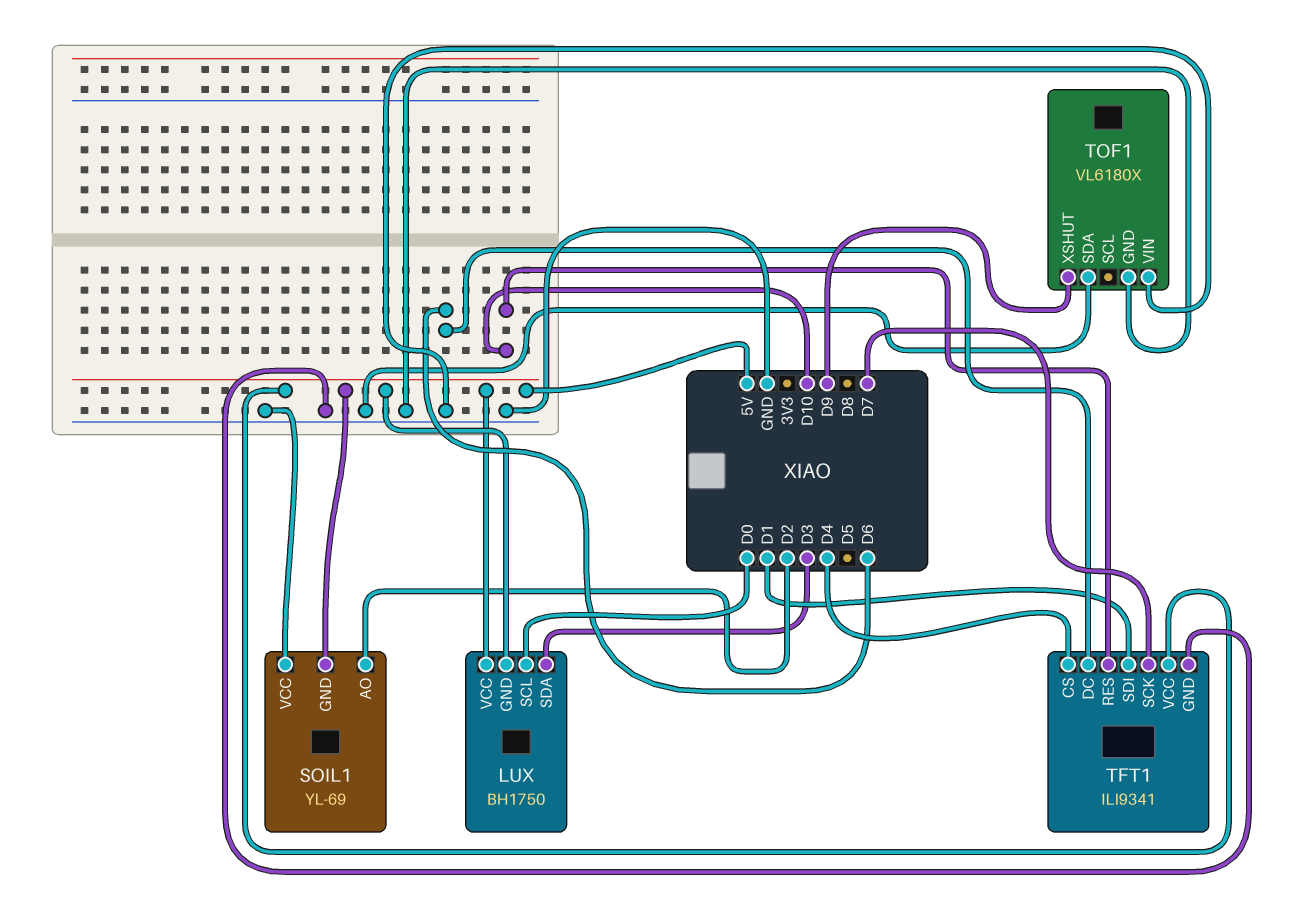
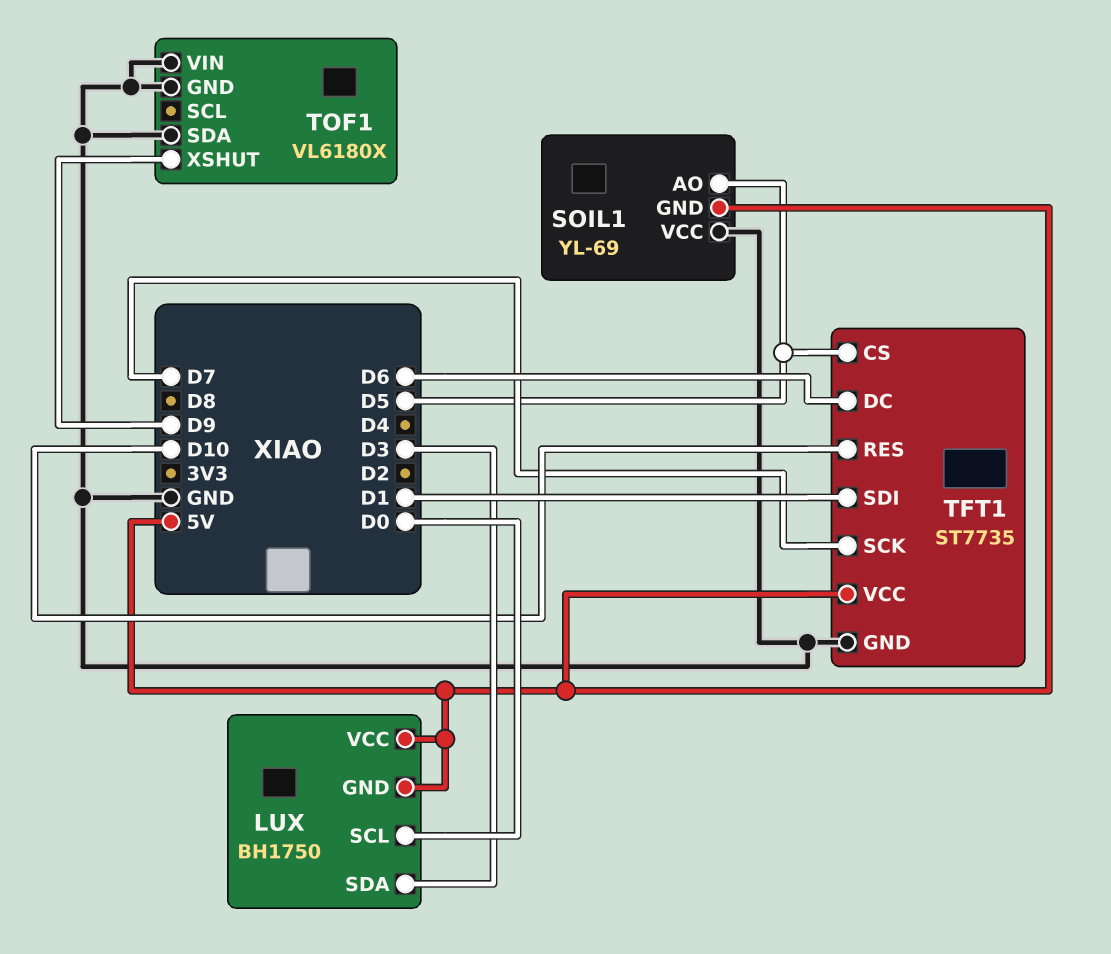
SOIL1 pin AO: D2 -> D5
TFT1: ILI9341 -> ST7735
TFT1 pin CS: D4 -> D5

